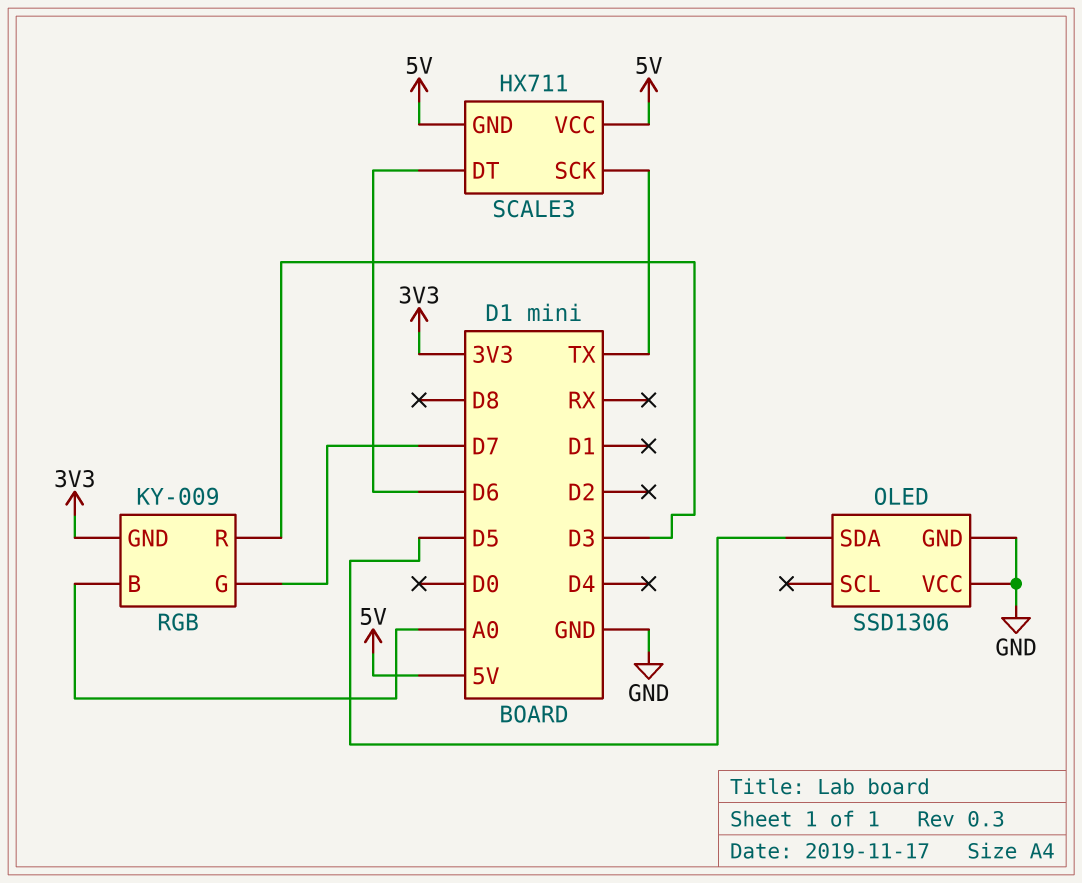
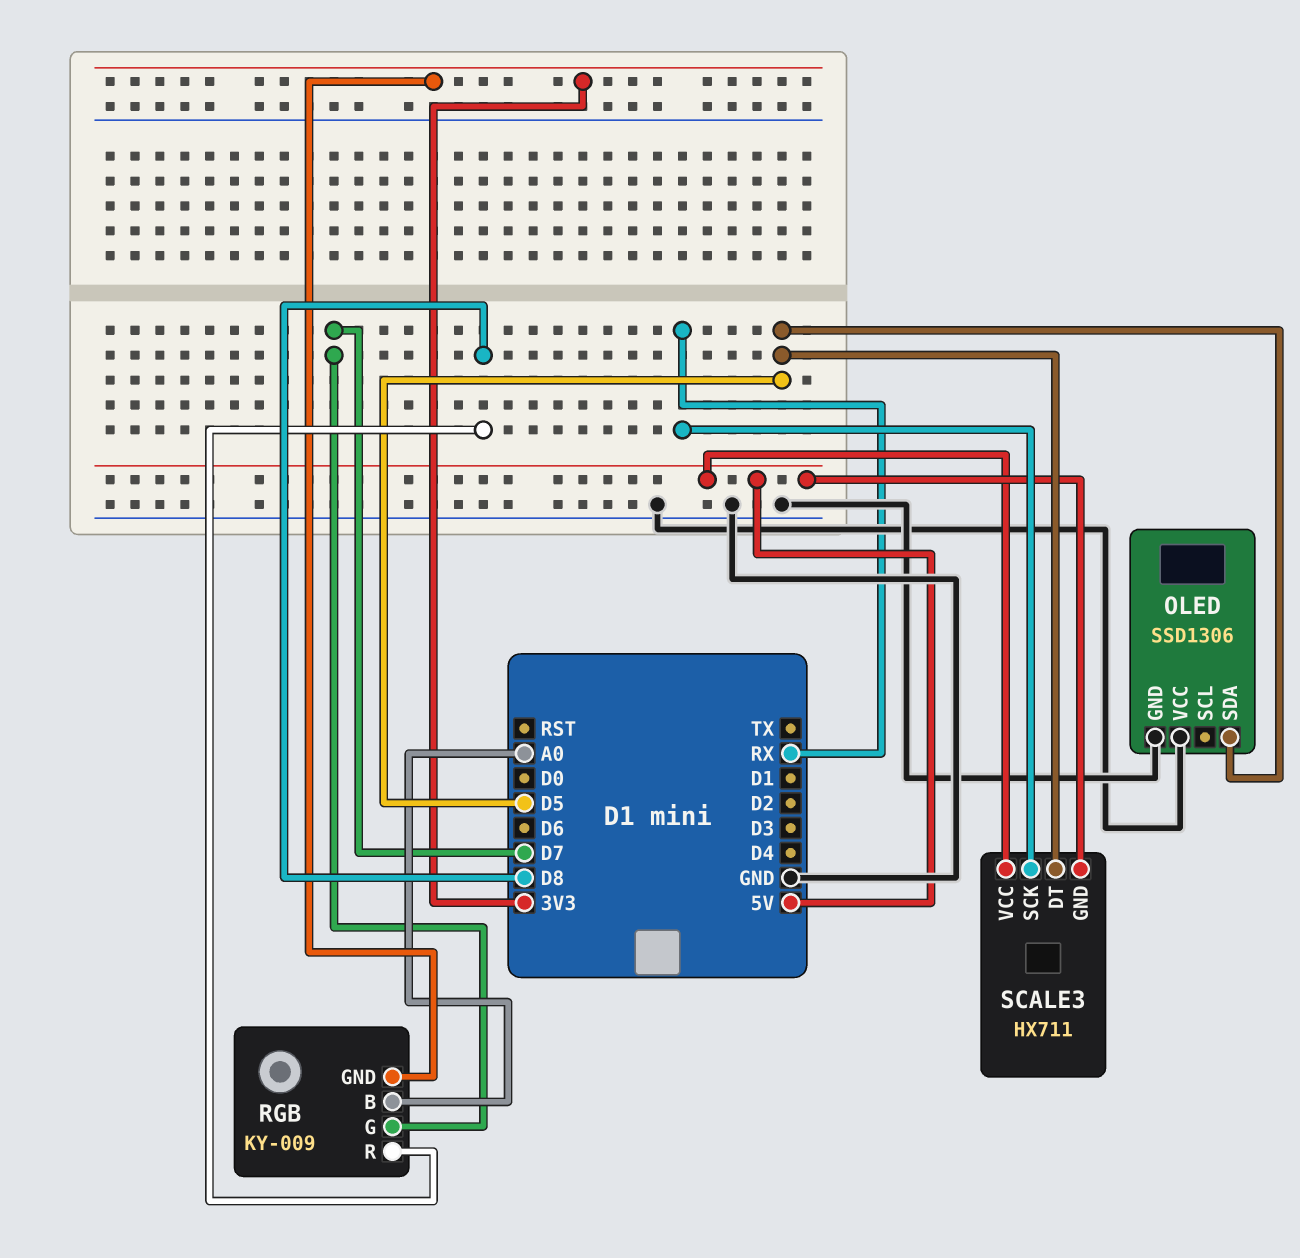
RGB pin R: D3 -> D8
SCALE3 pin DT: D6 -> D5
SCALE3 pin SCK: TX -> RX

